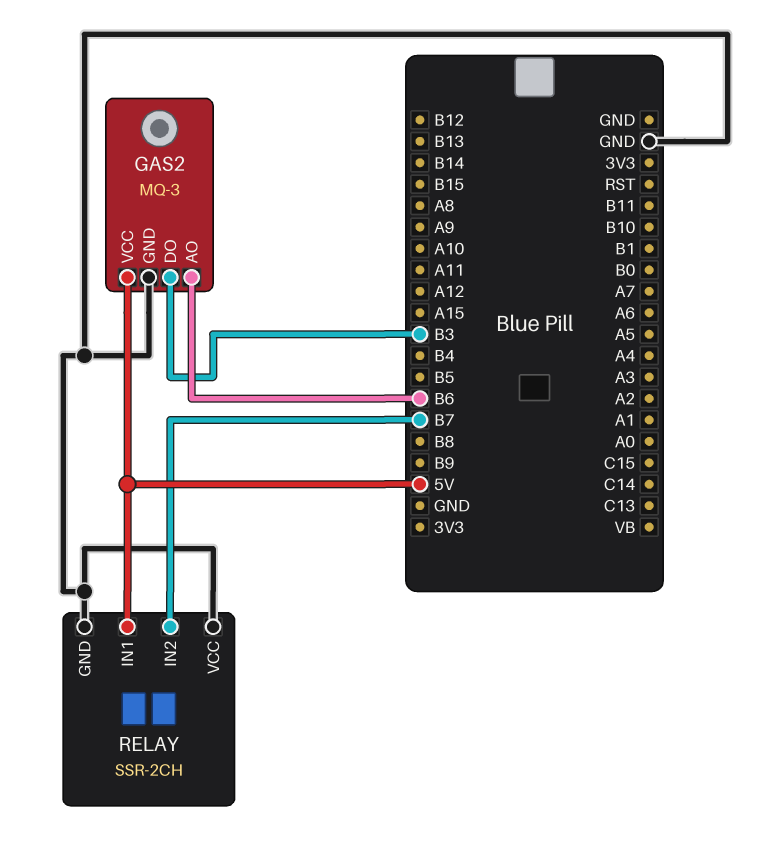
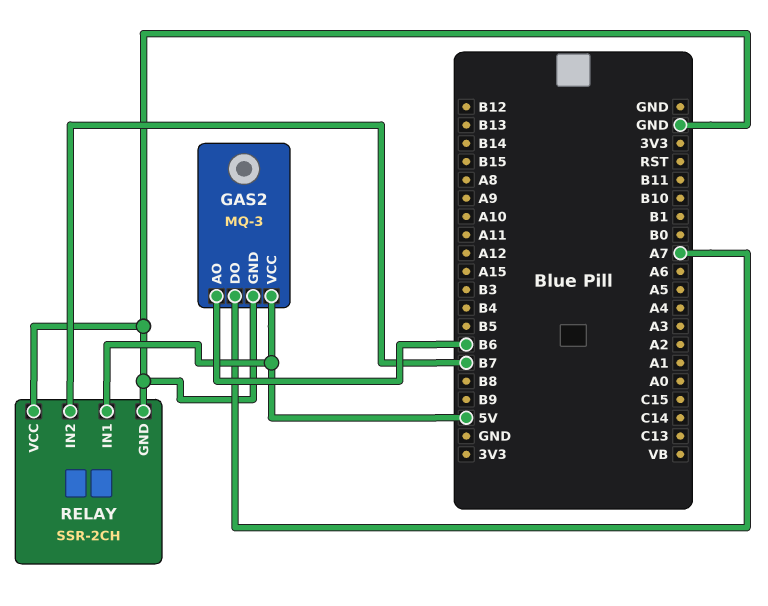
GAS2 pin DO: B3 -> A7

